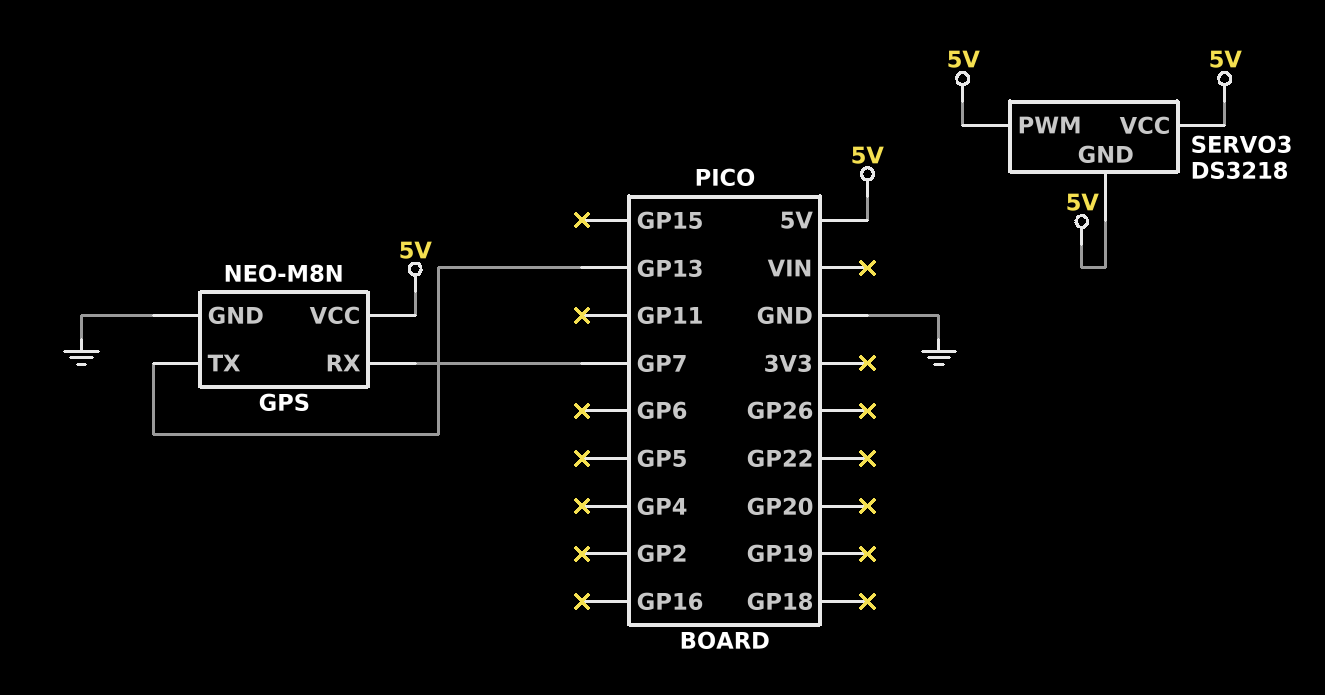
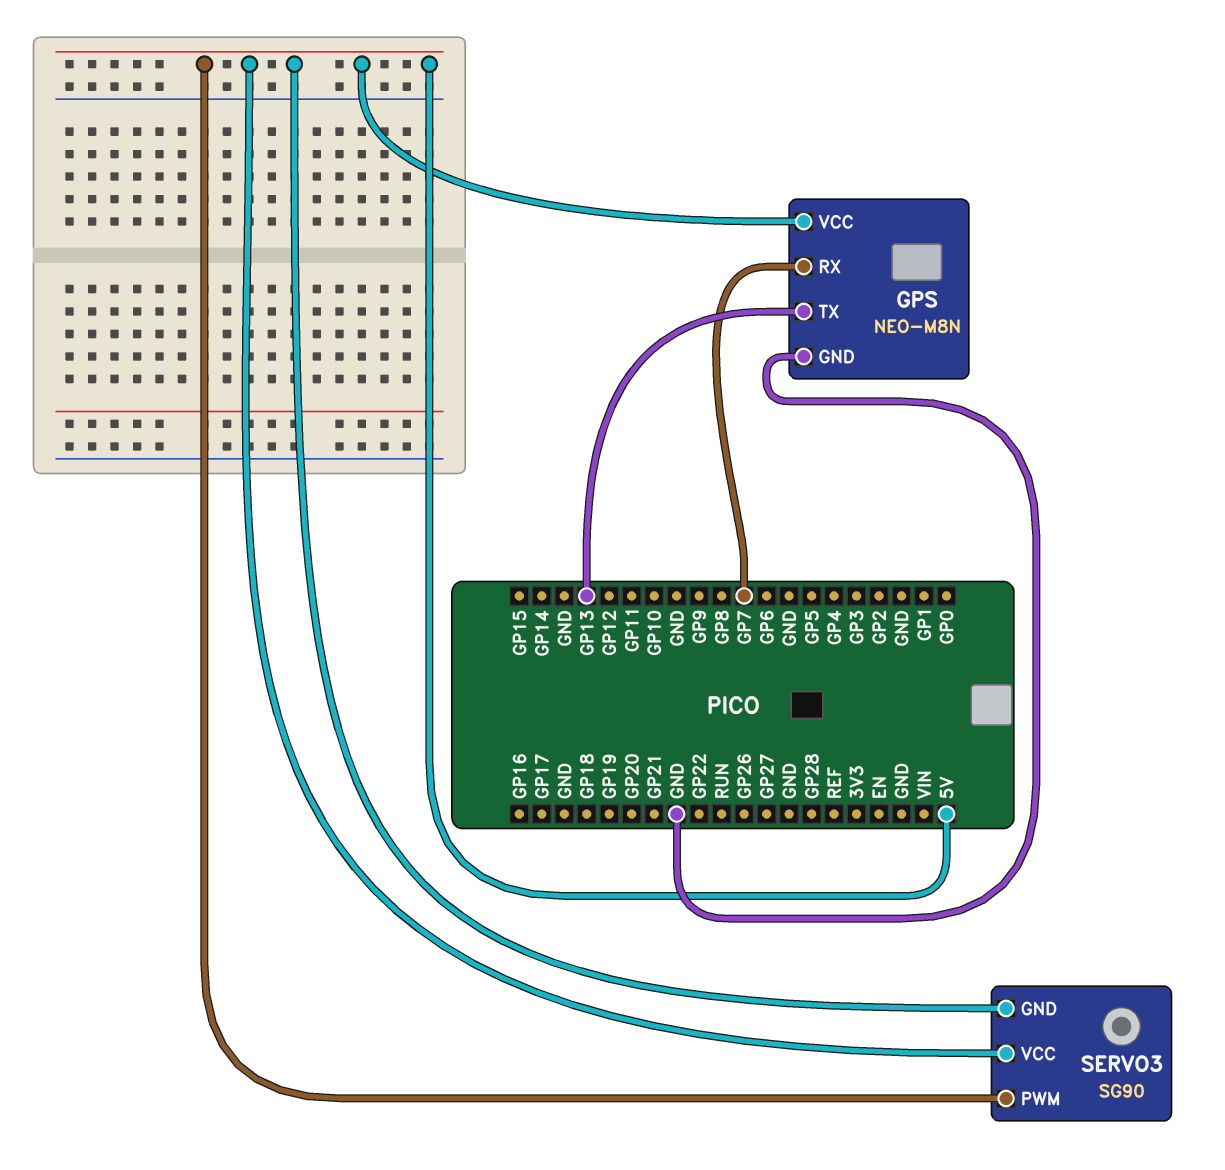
SERVO3: DS3218 -> SG90

